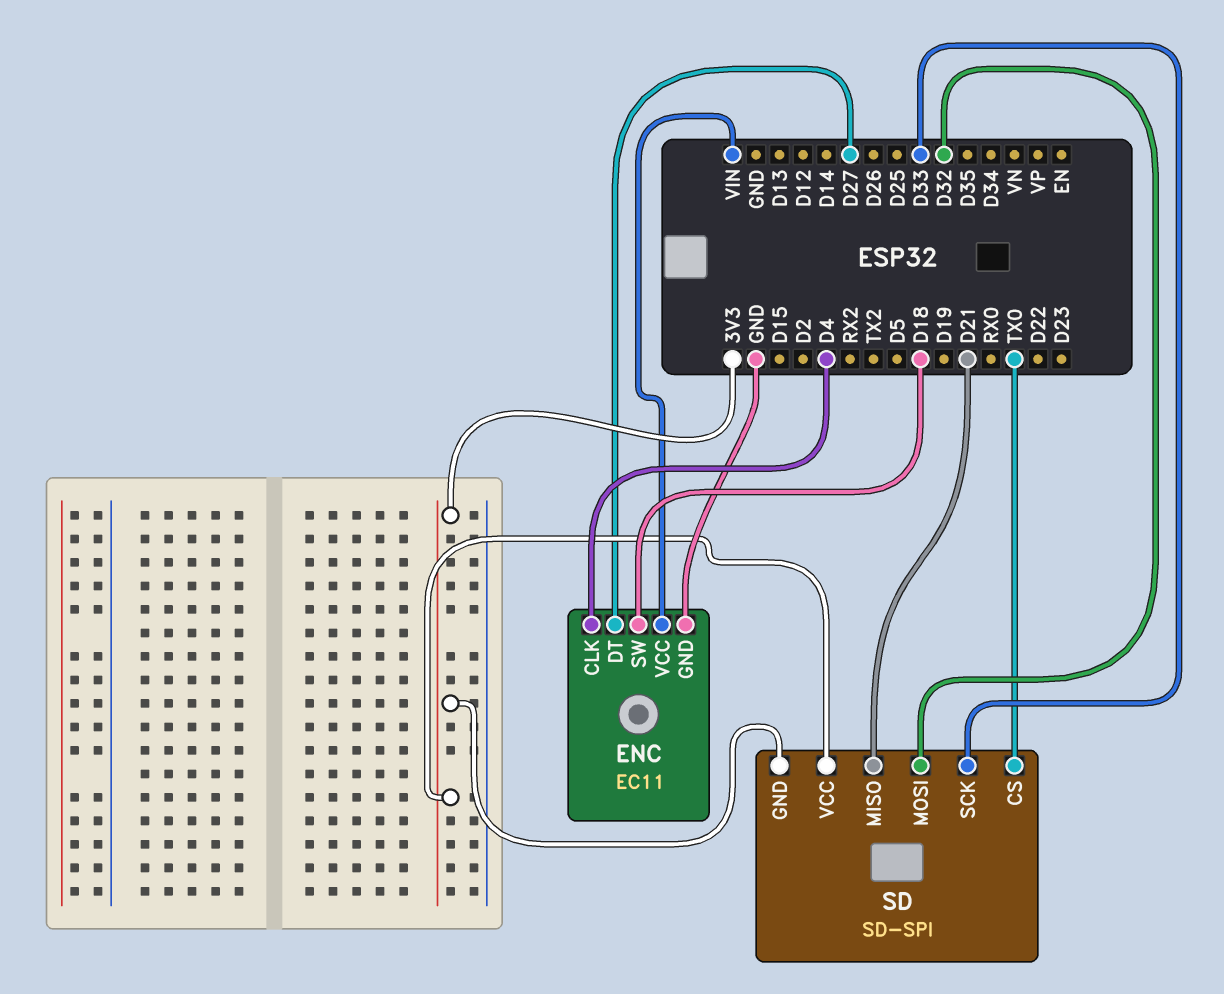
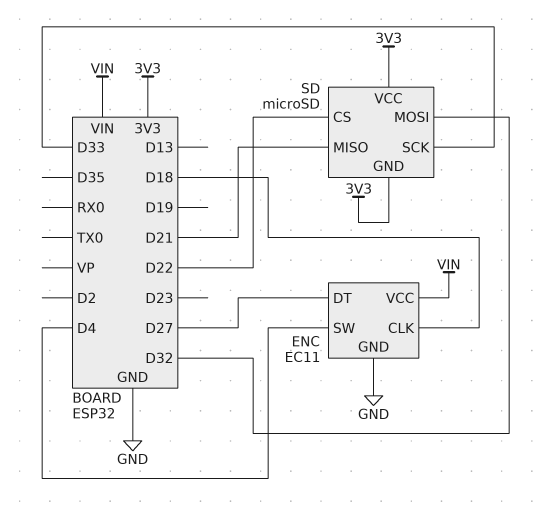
ENC pin CLK: D4 -> D18
ENC pin SW: D18 -> D4
SD: SD-SPI -> microSD
SD pin CS: TX0 -> D22

